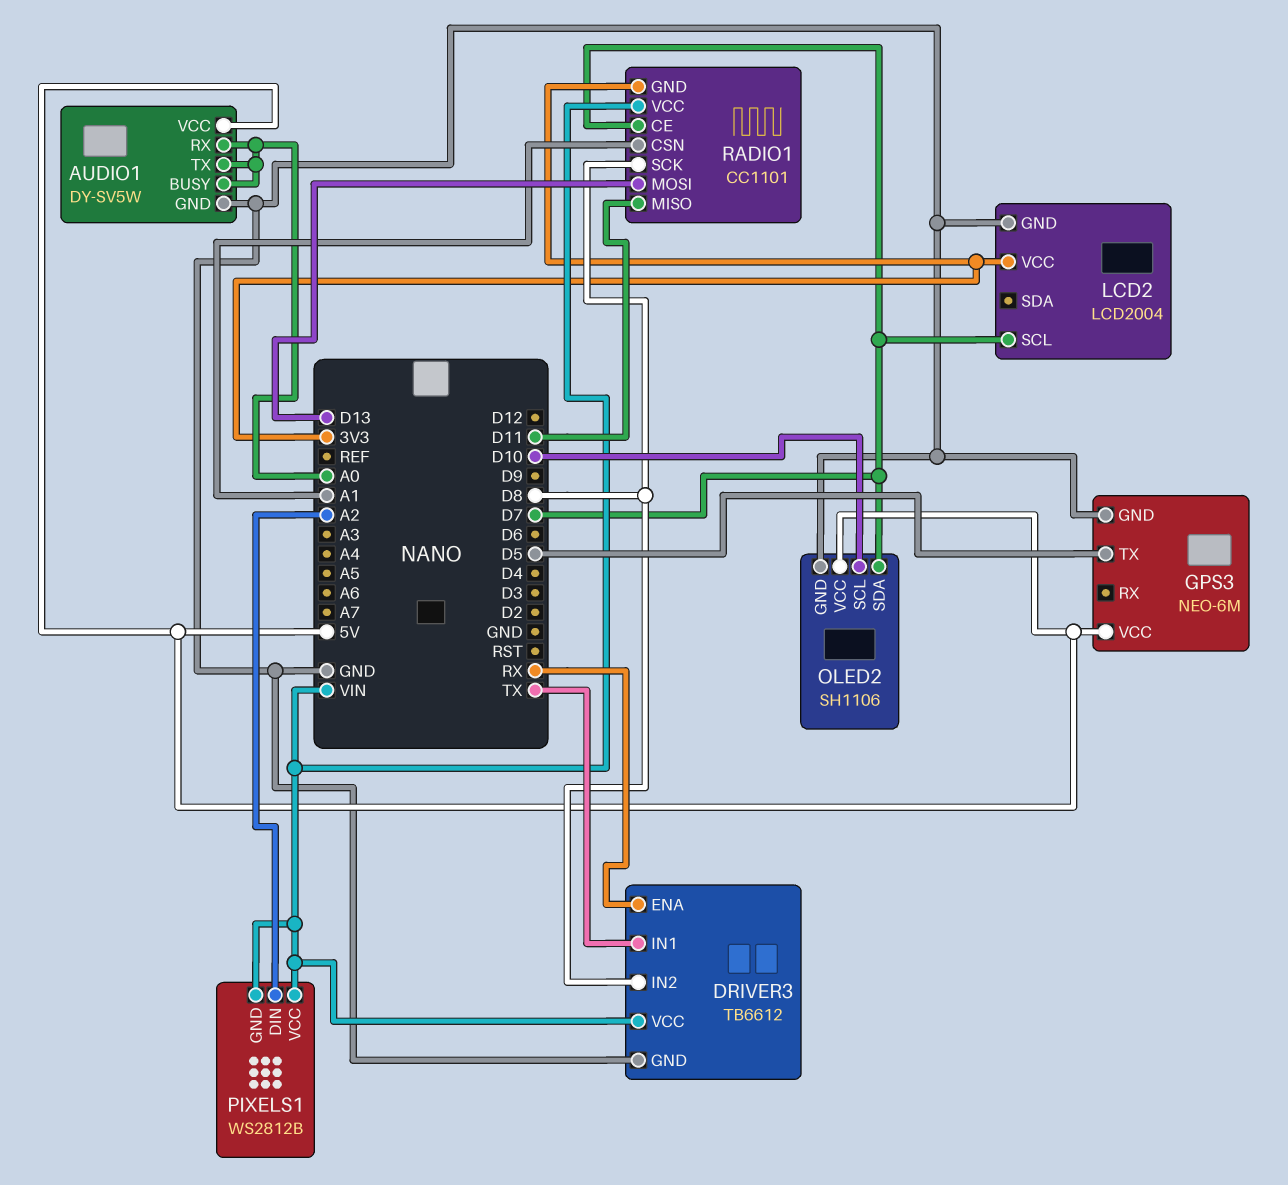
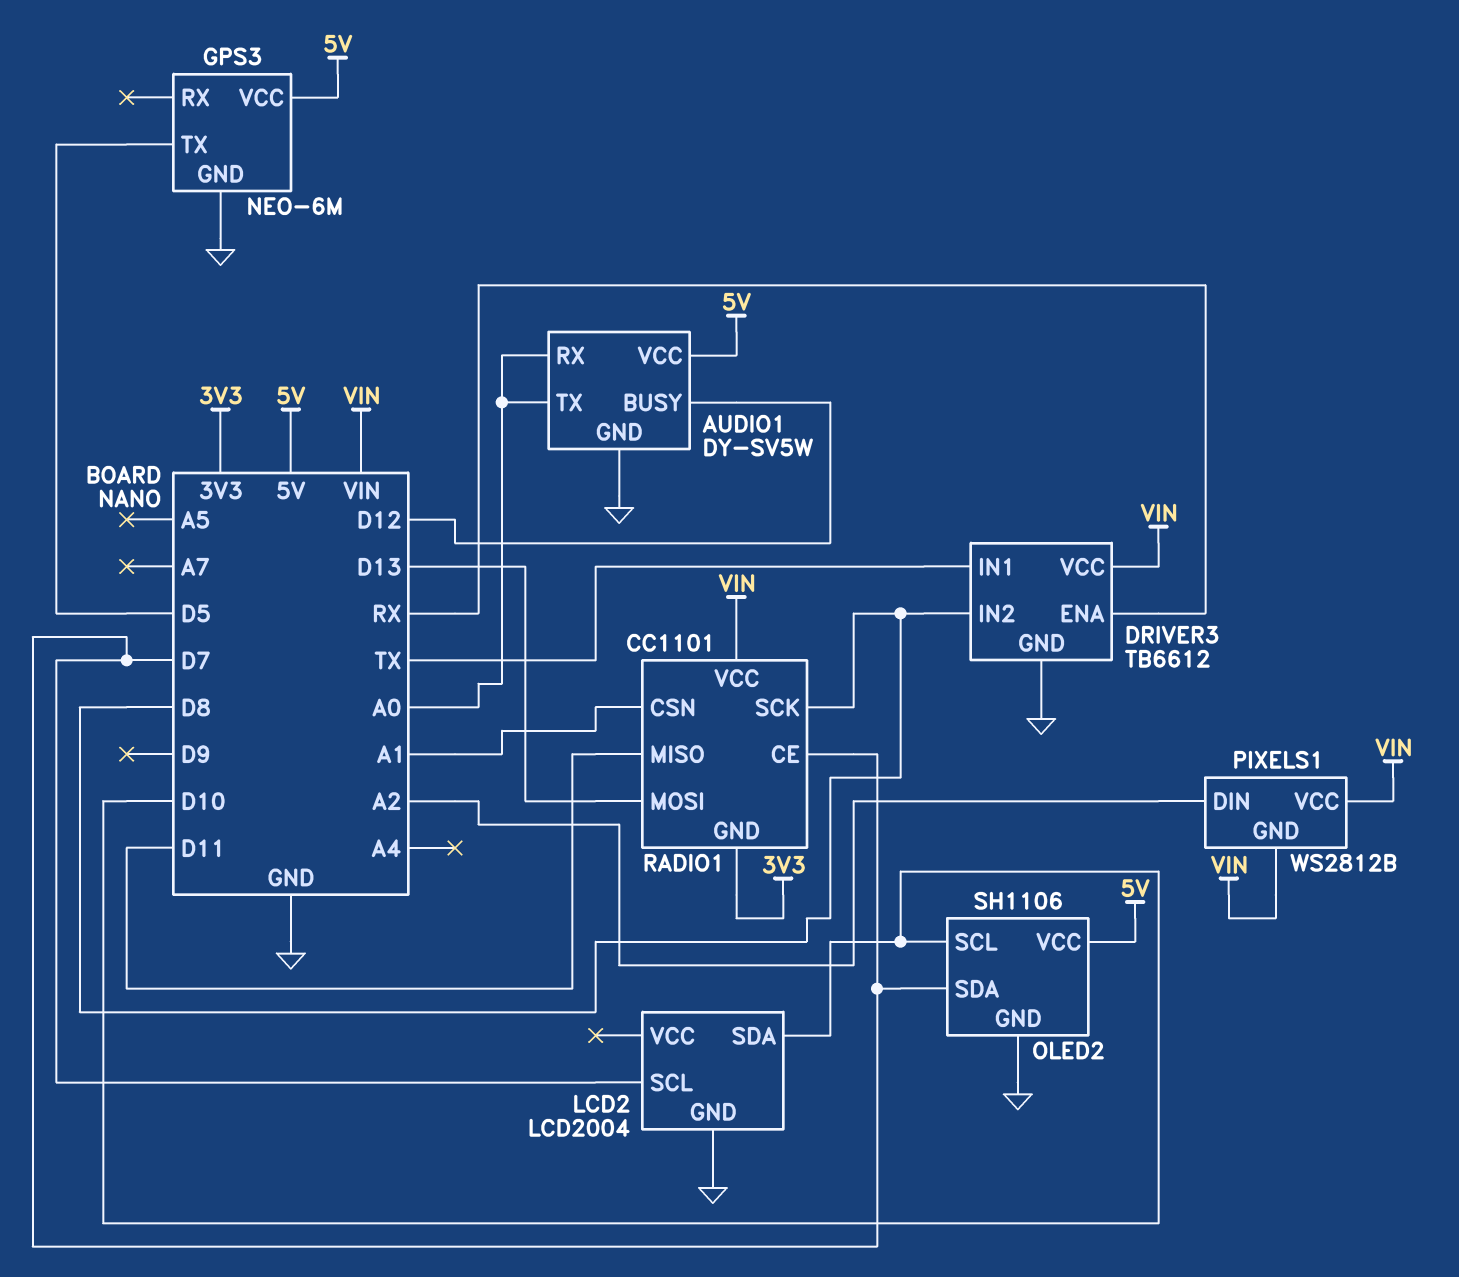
AUDIO1 pin BUSY: A0 -> D12
LCD2 pin SDA: none -> D10
LCD2 pin VCC: 3V3 -> none

